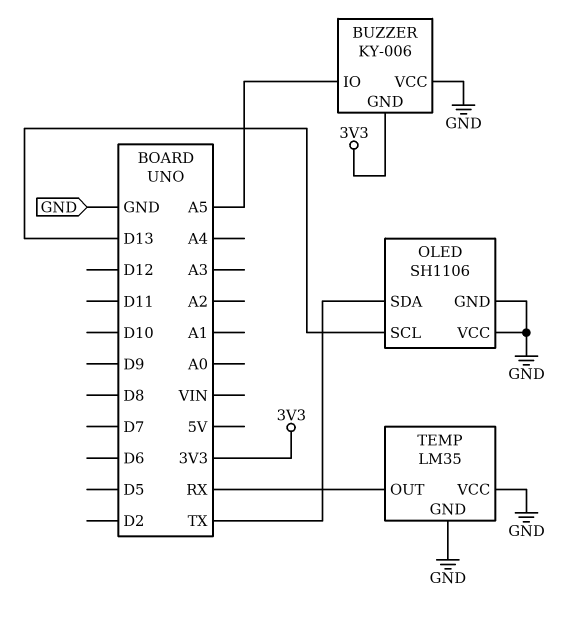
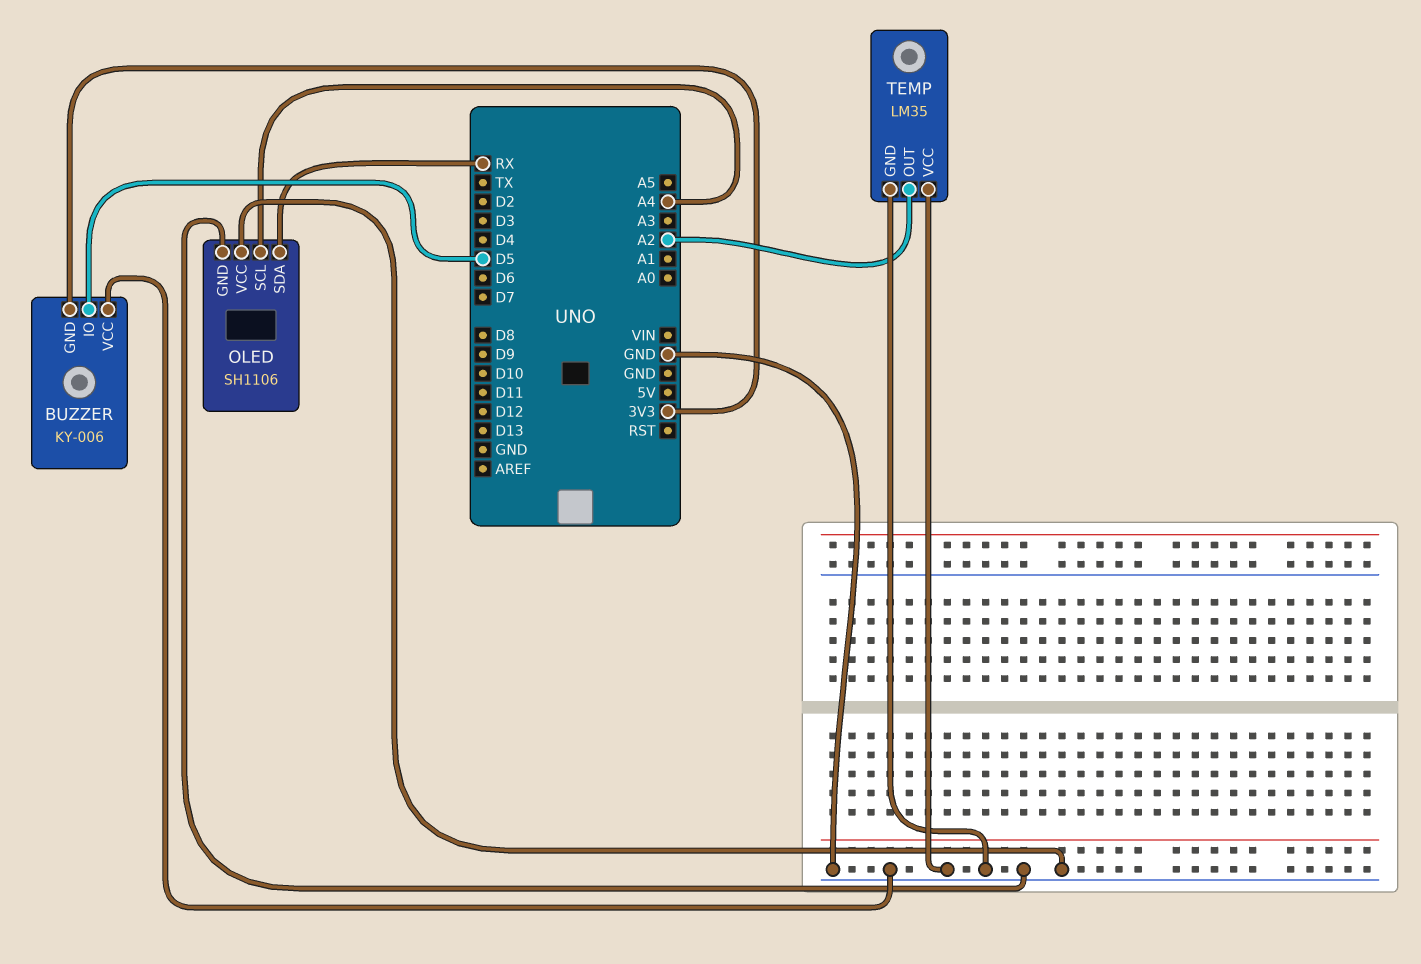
BUZZER pin IO: A5 -> D5
OLED pin SCL: D13 -> A4
OLED pin SDA: TX -> RX
TEMP pin OUT: RX -> A2

